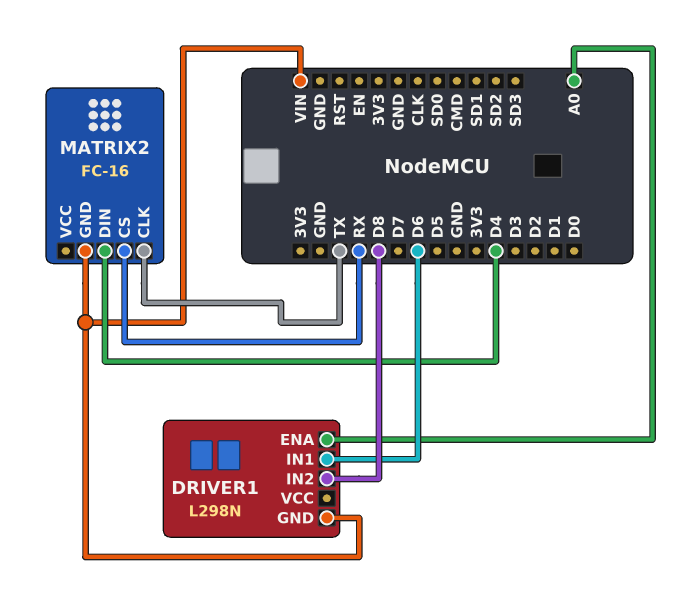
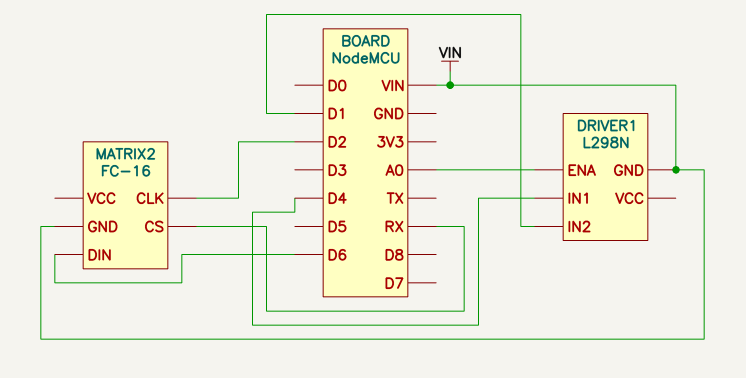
DRIVER1 pin IN1: D6 -> D4
DRIVER1 pin IN2: D8 -> D1
MATRIX2 pin CLK: TX -> D2
MATRIX2 pin DIN: D4 -> D6

